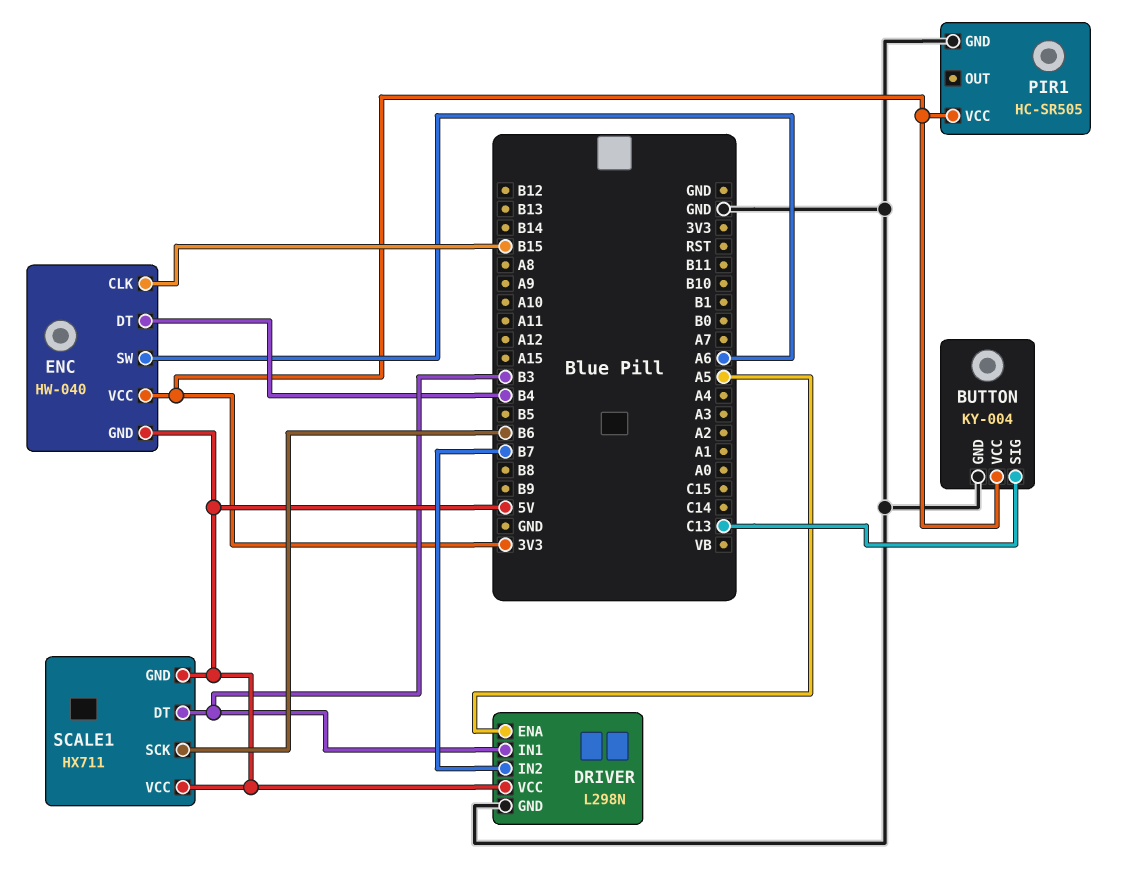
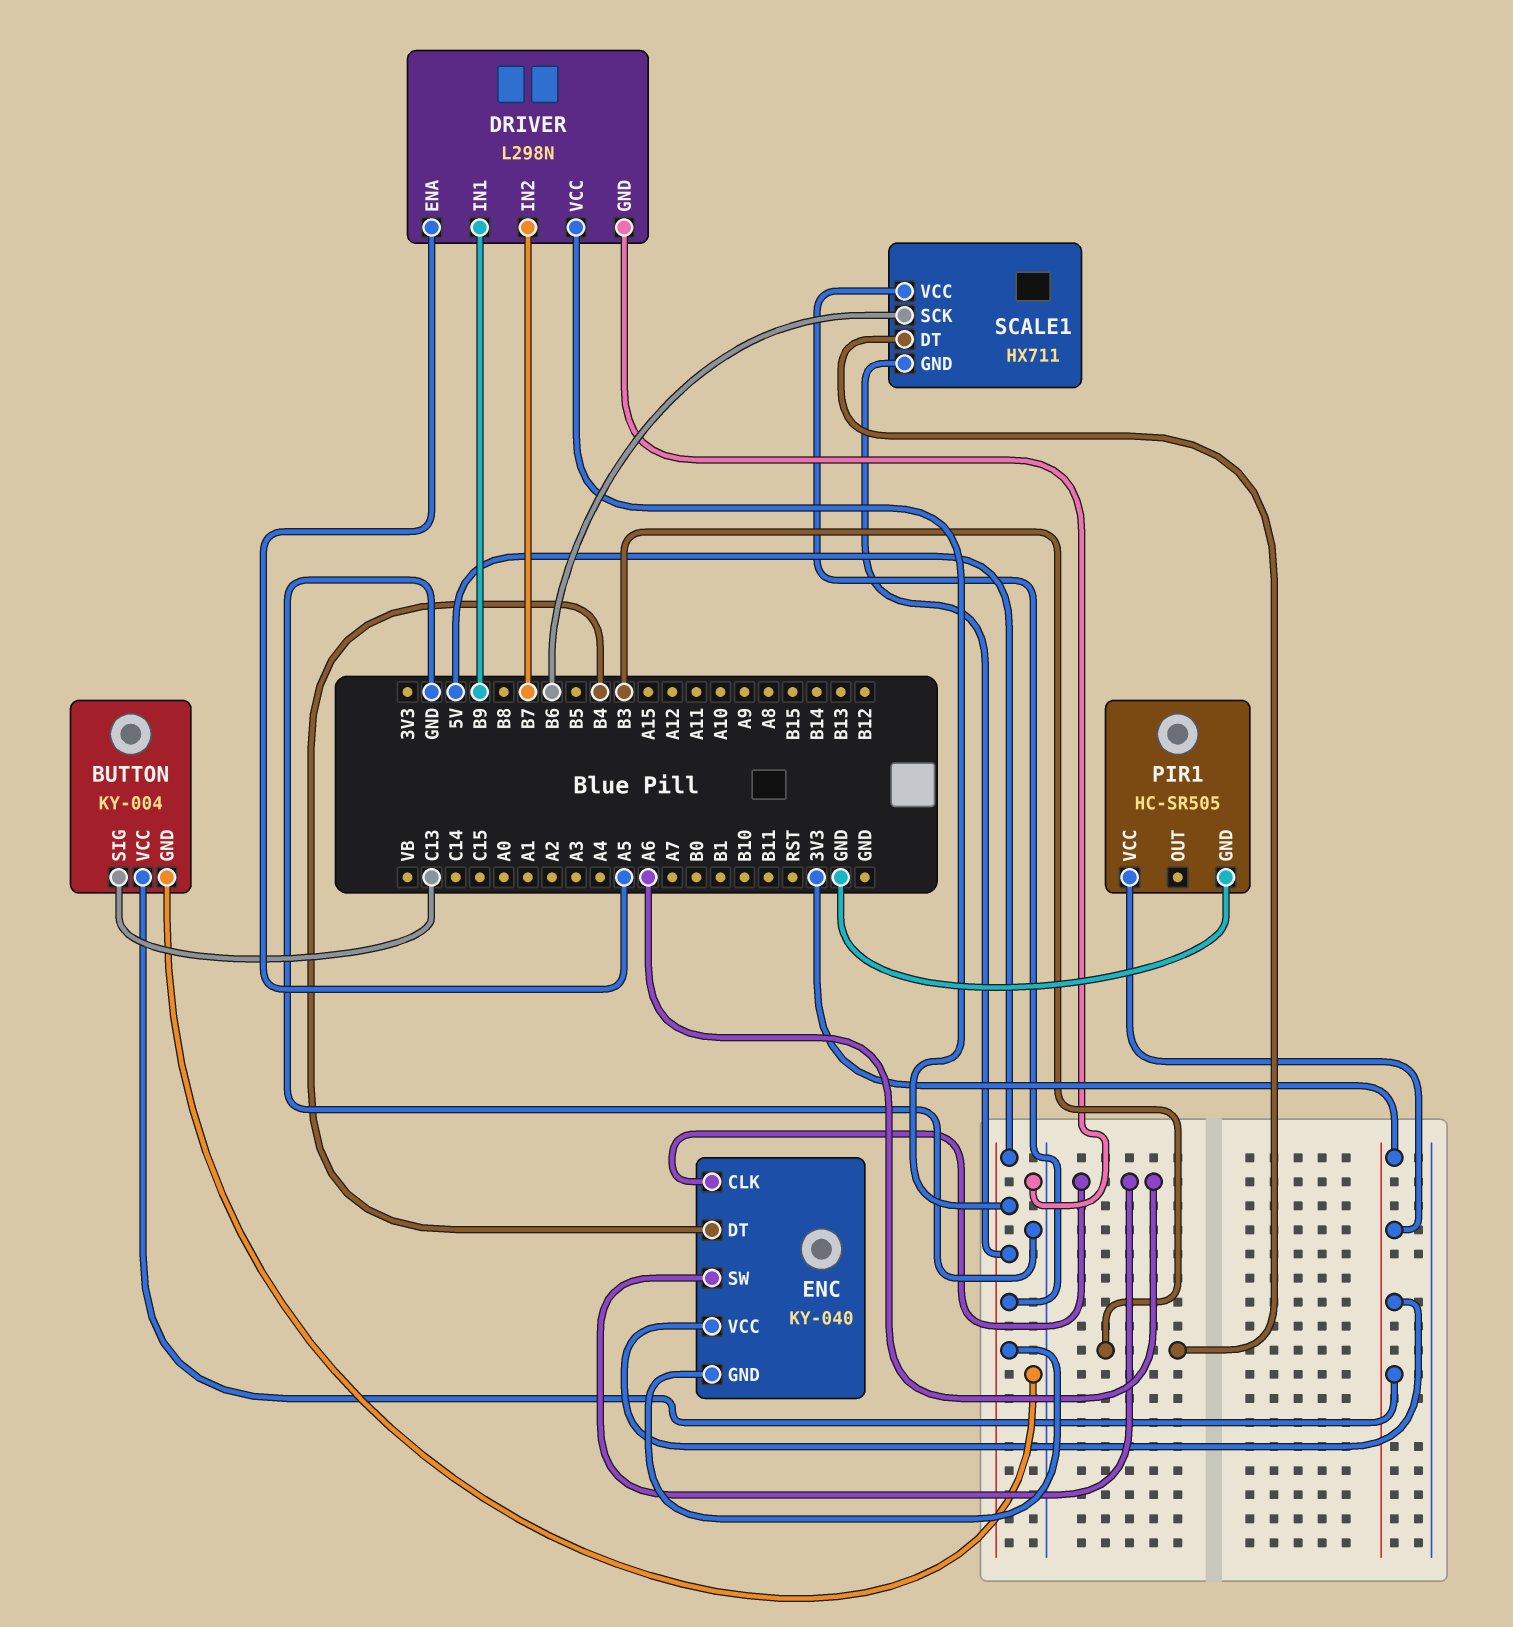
DRIVER pin IN1: B3 -> B9
ENC: HW-040 -> KY-040
ENC pin CLK: B15 -> A6

